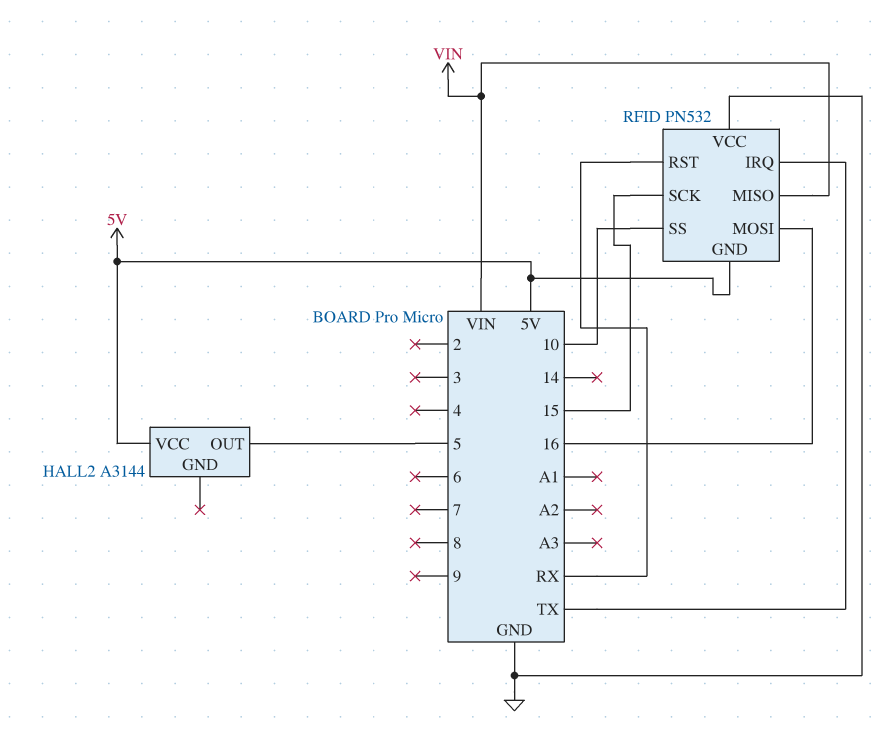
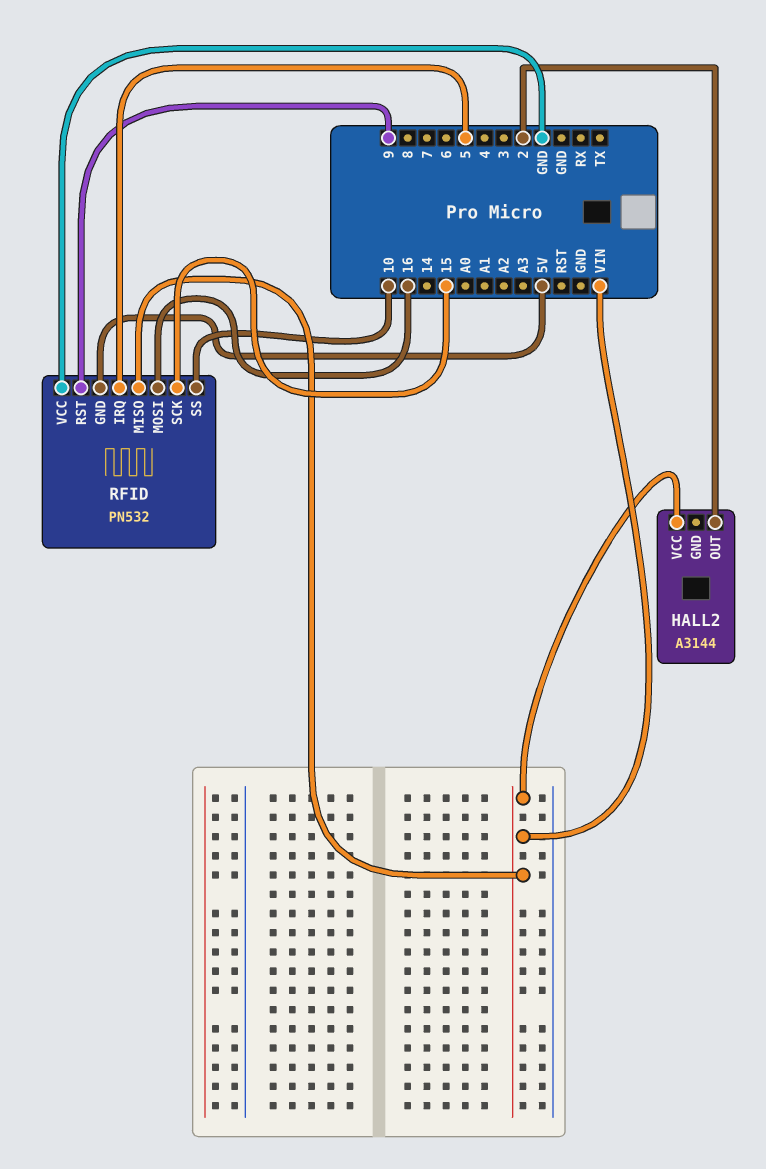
HALL2 pin OUT: 5 -> 2
HALL2 pin VCC: 5V -> VIN
RFID pin IRQ: TX -> 5
RFID pin RST: RX -> 9

